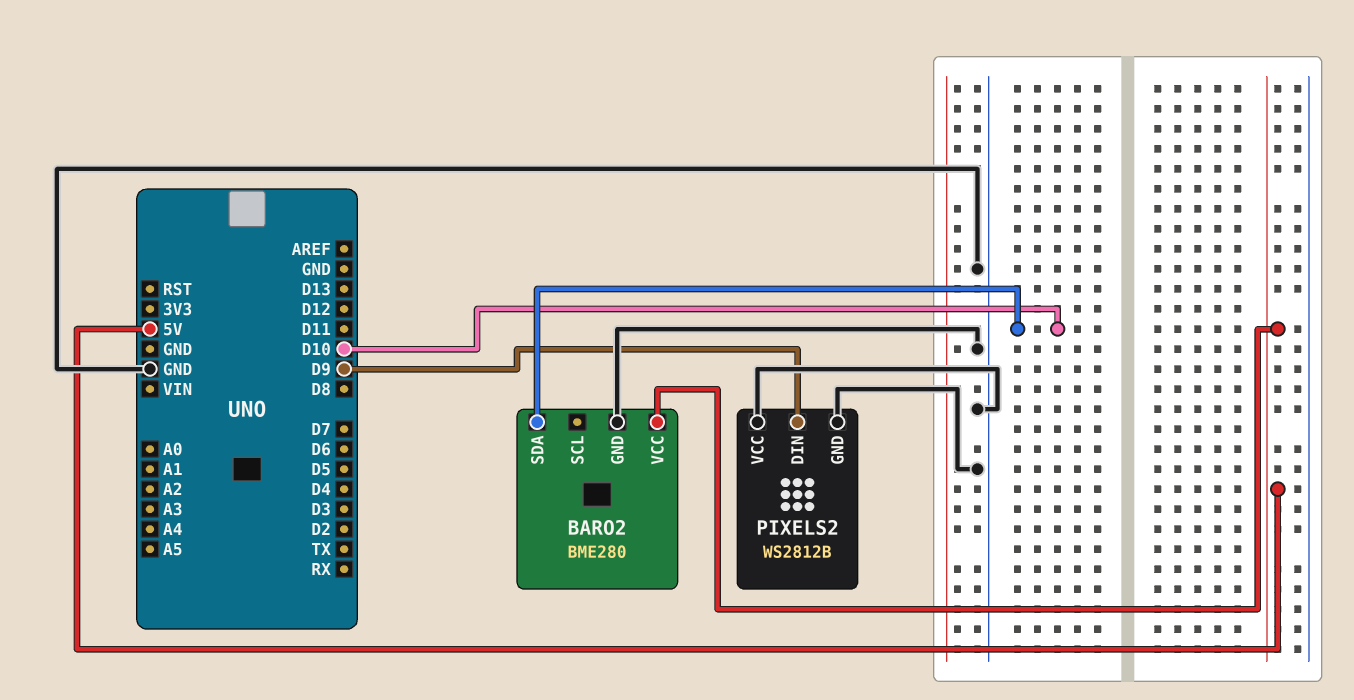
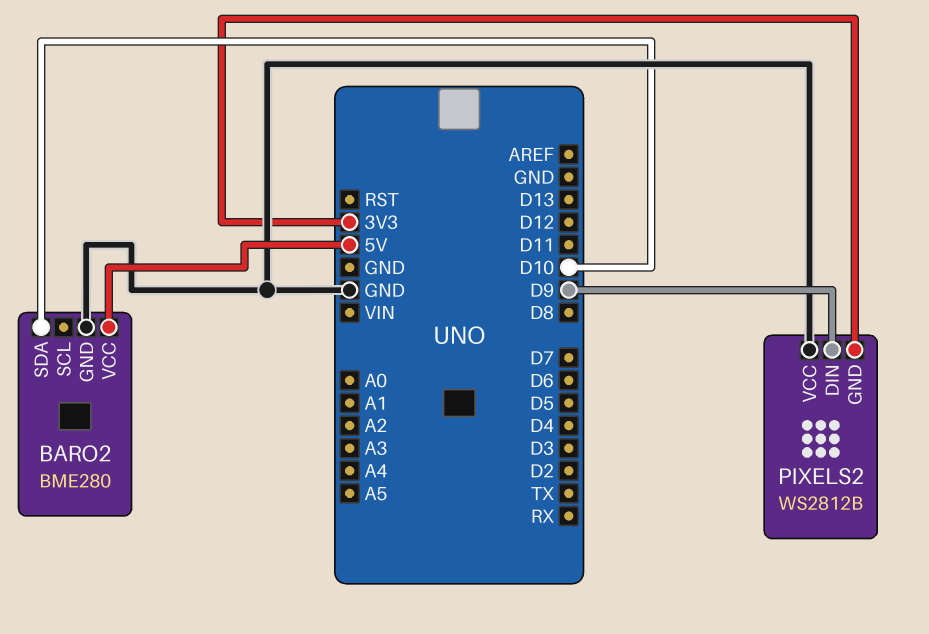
PIXELS2 pin GND: GND -> 3V3

